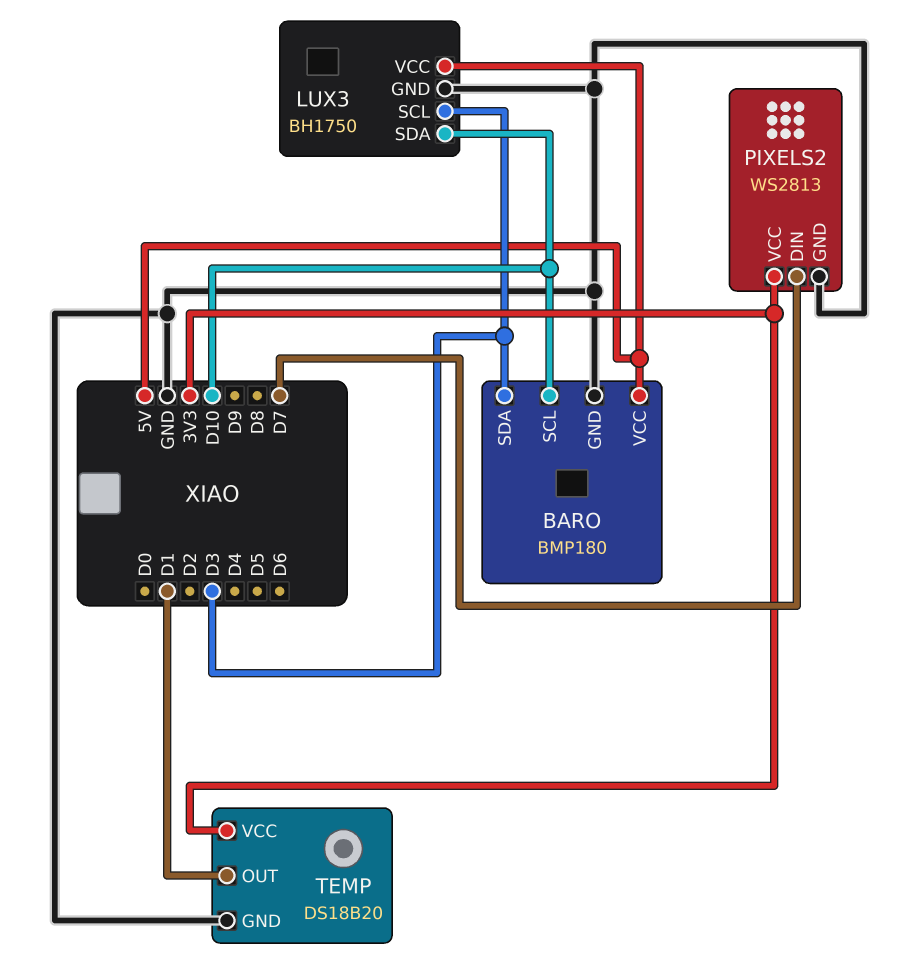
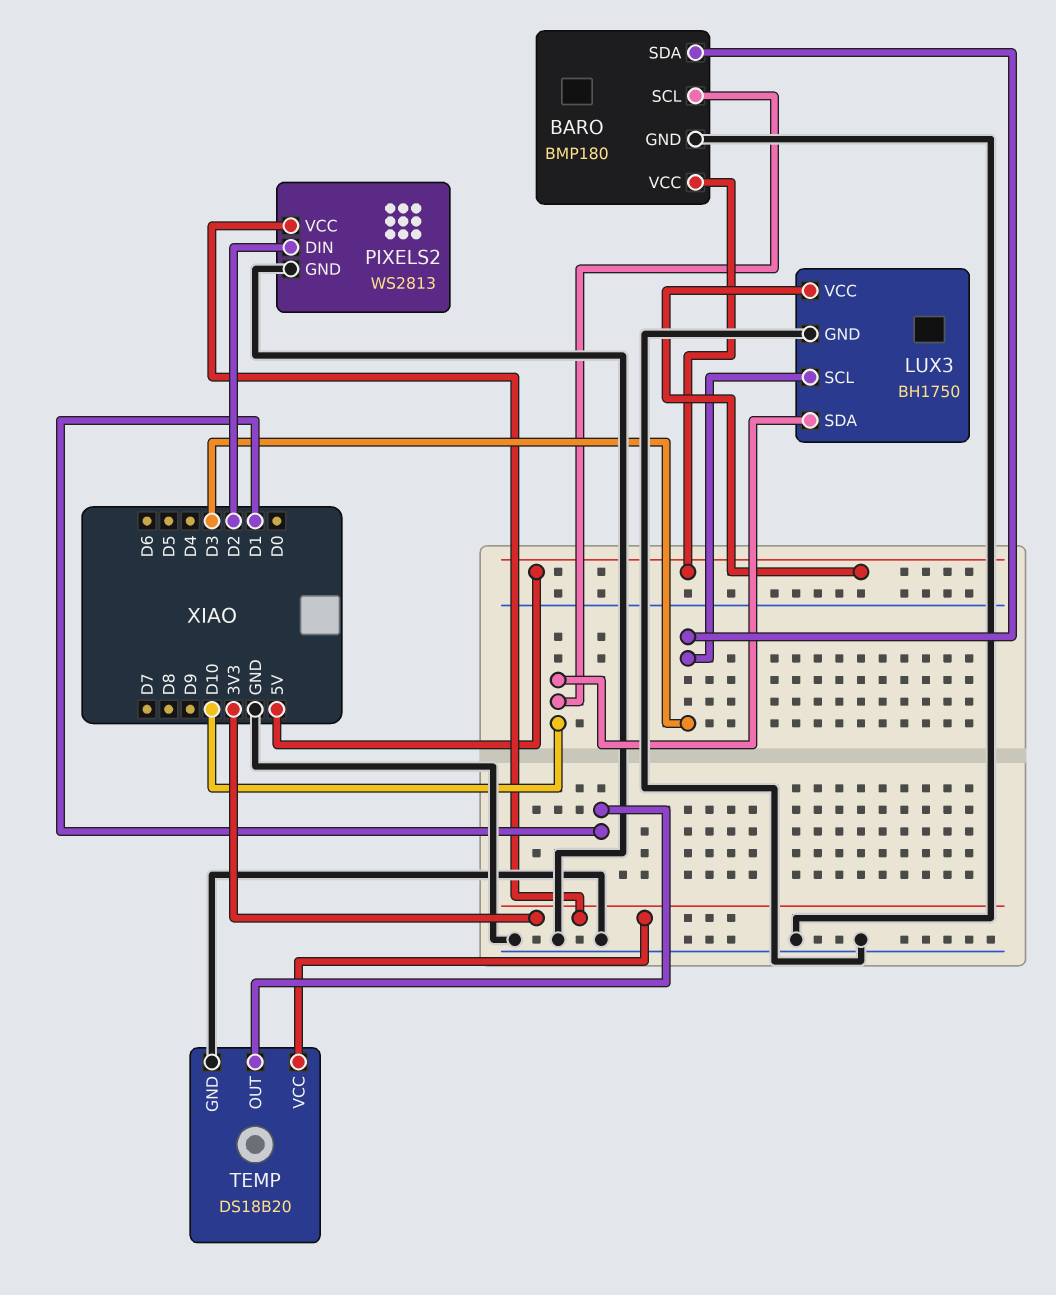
PIXELS2 pin DIN: D7 -> D2

